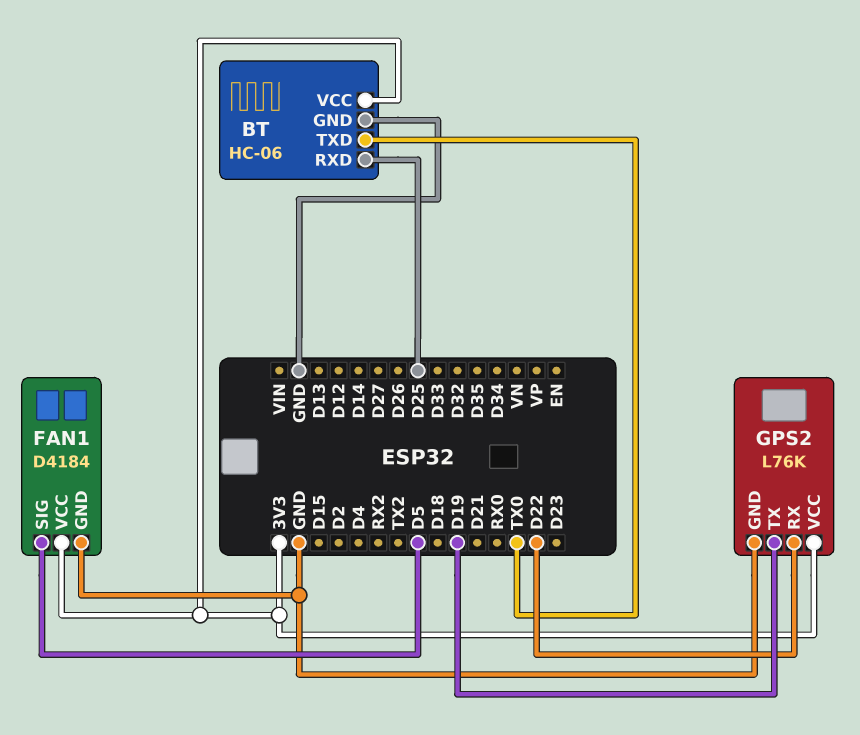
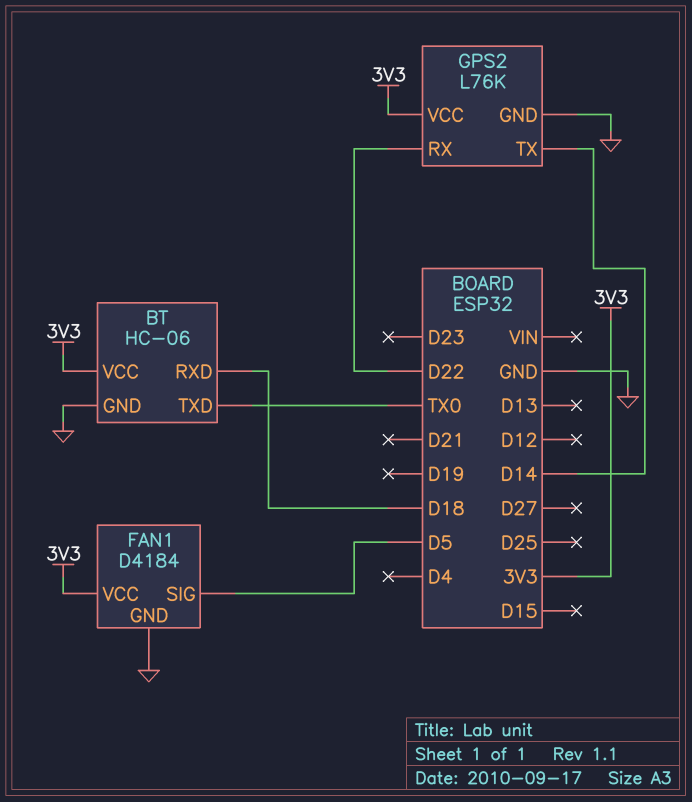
BT pin RXD: D25 -> D18
GPS2 pin TX: D19 -> D14

